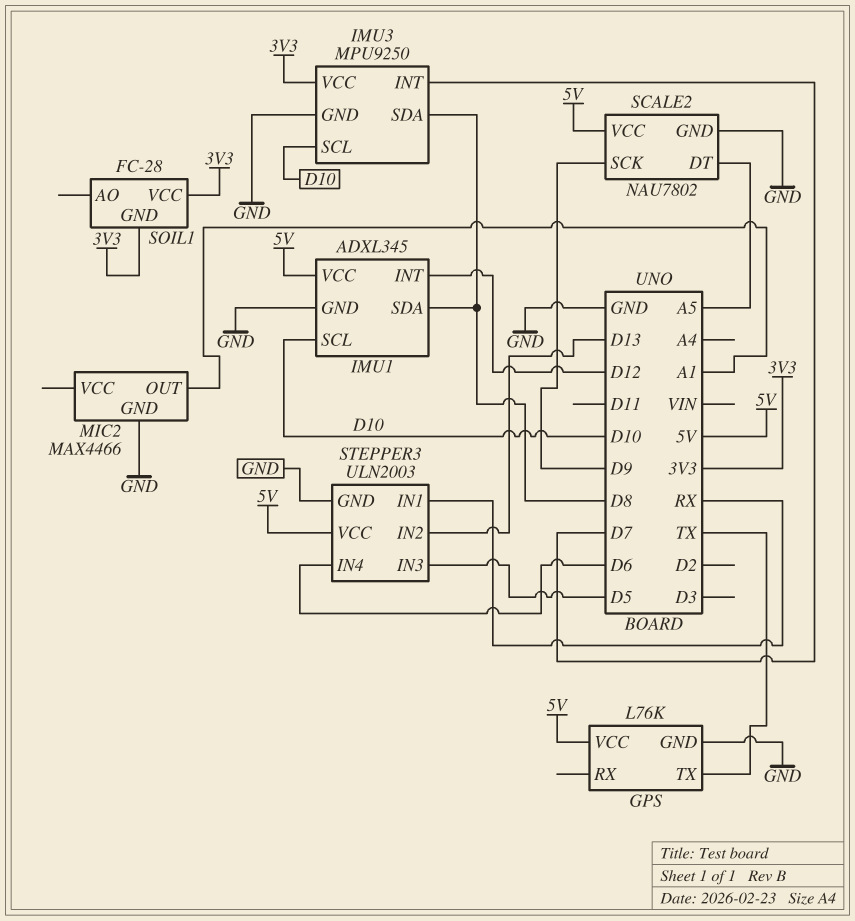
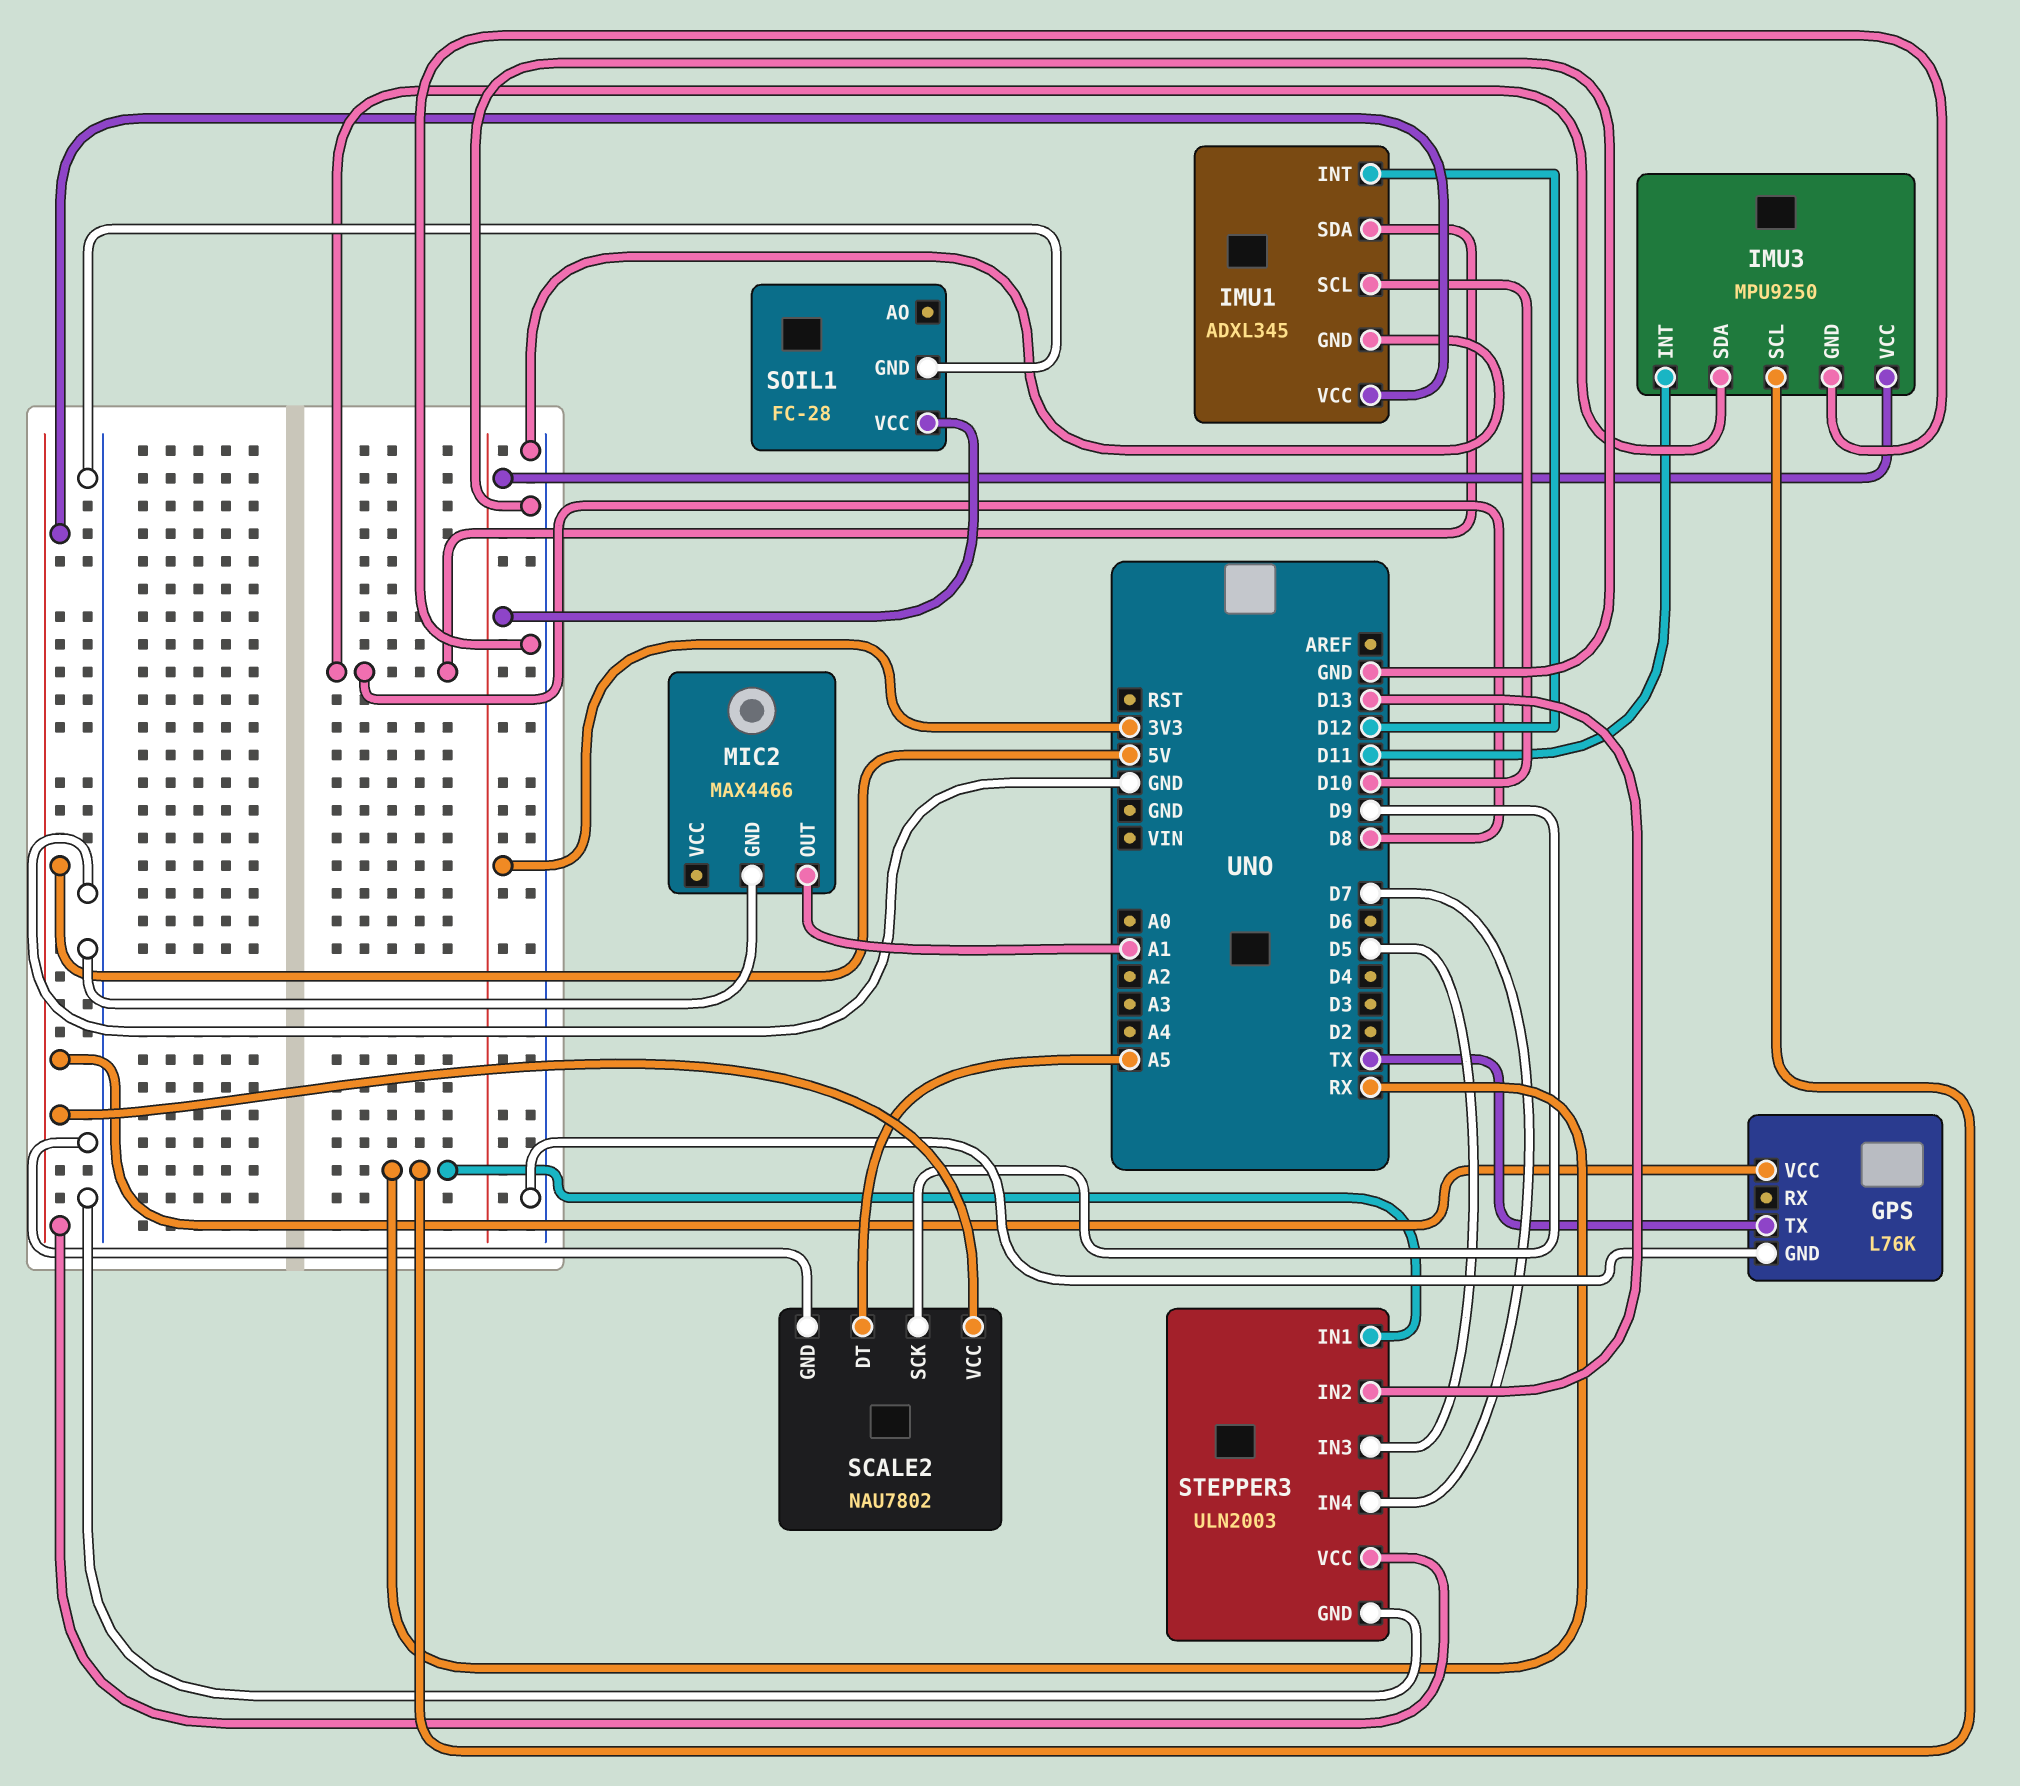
IMU3 pin INT: D7 -> D11
IMU3 pin SCL: D10 -> RX
SOIL1 pin GND: 3V3 -> GND
STEPPER3 pin IN4: D6 -> D7

